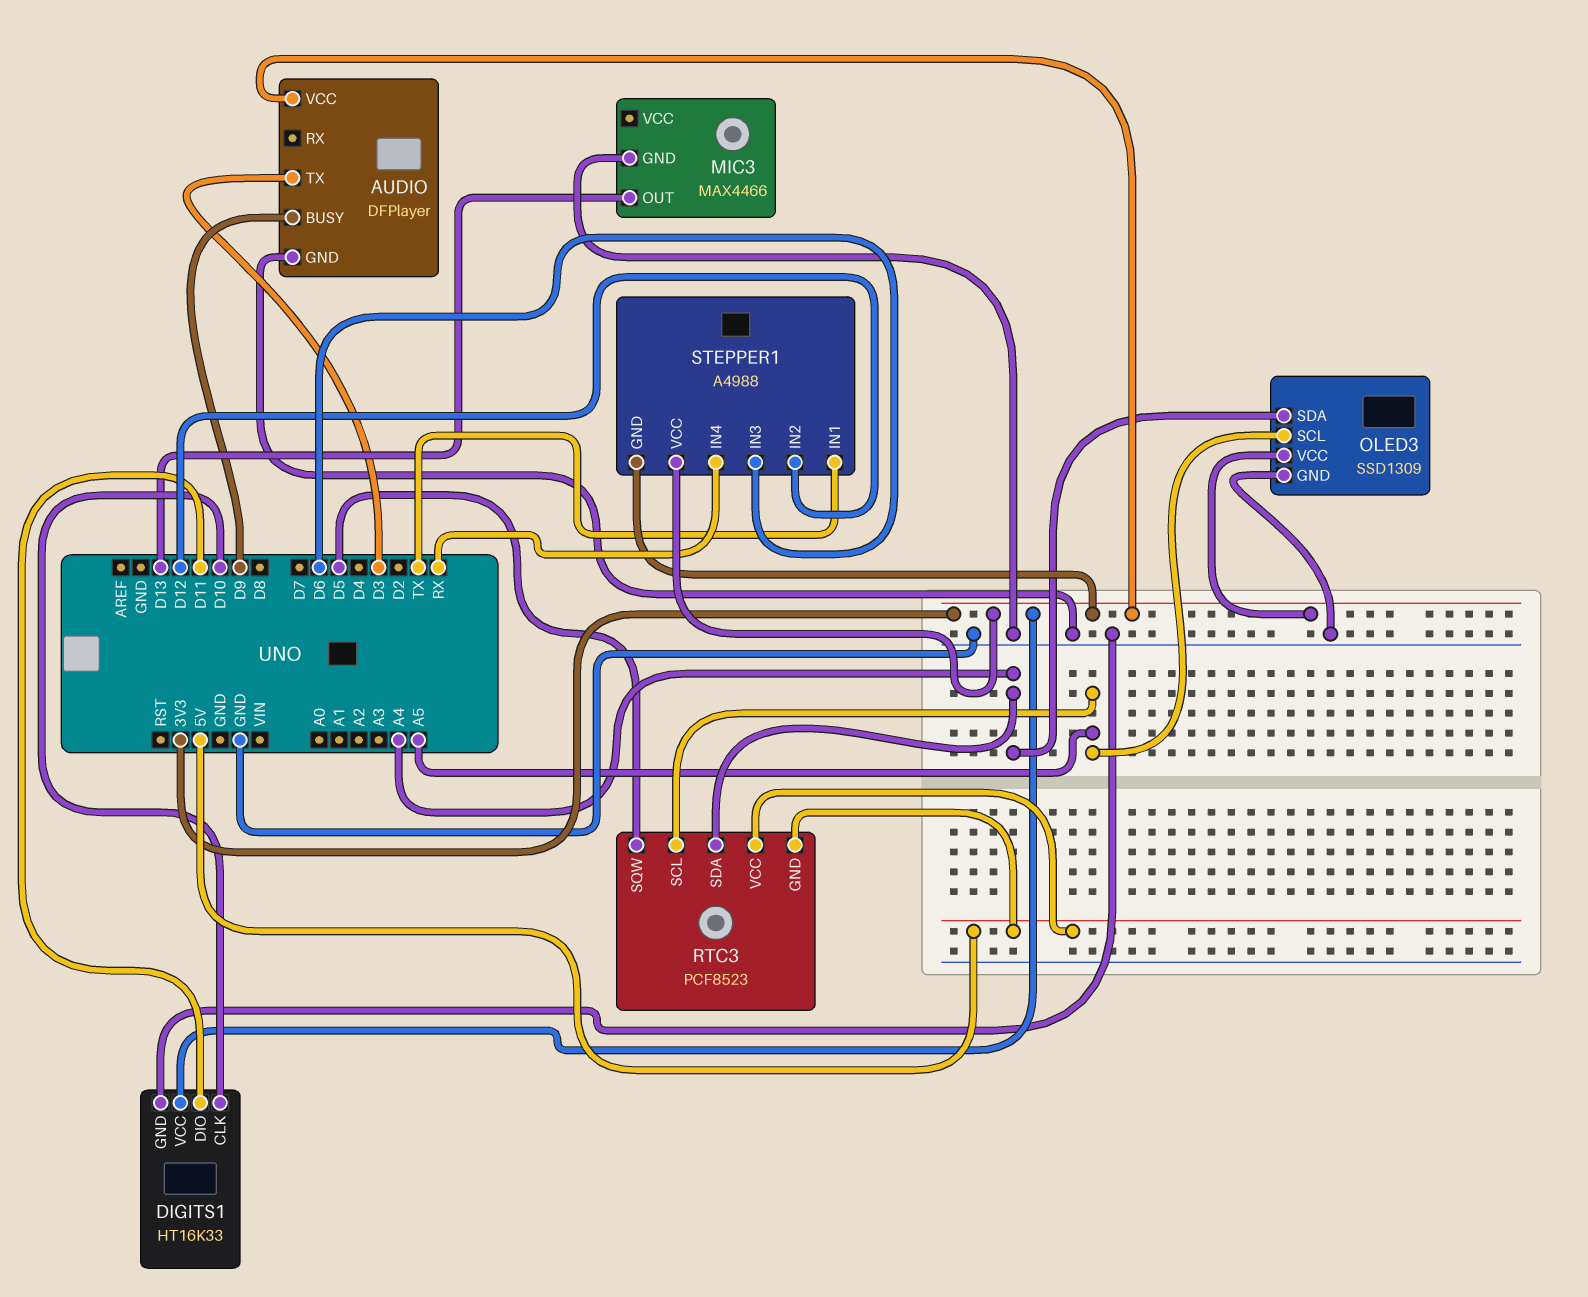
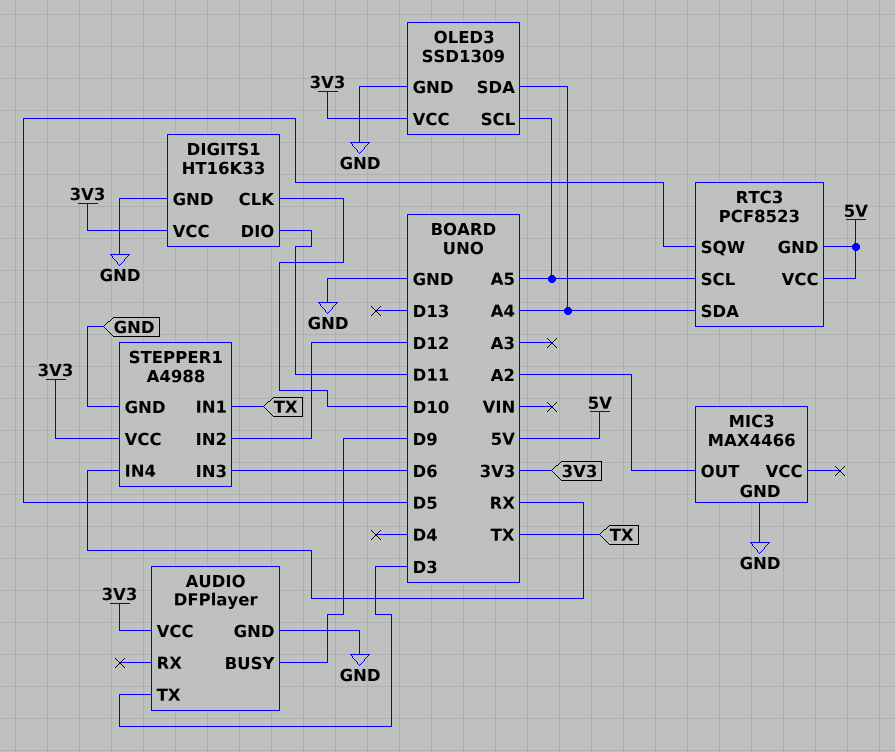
MIC3 pin OUT: D13 -> A2
STEPPER1 pin GND: 3V3 -> GND

